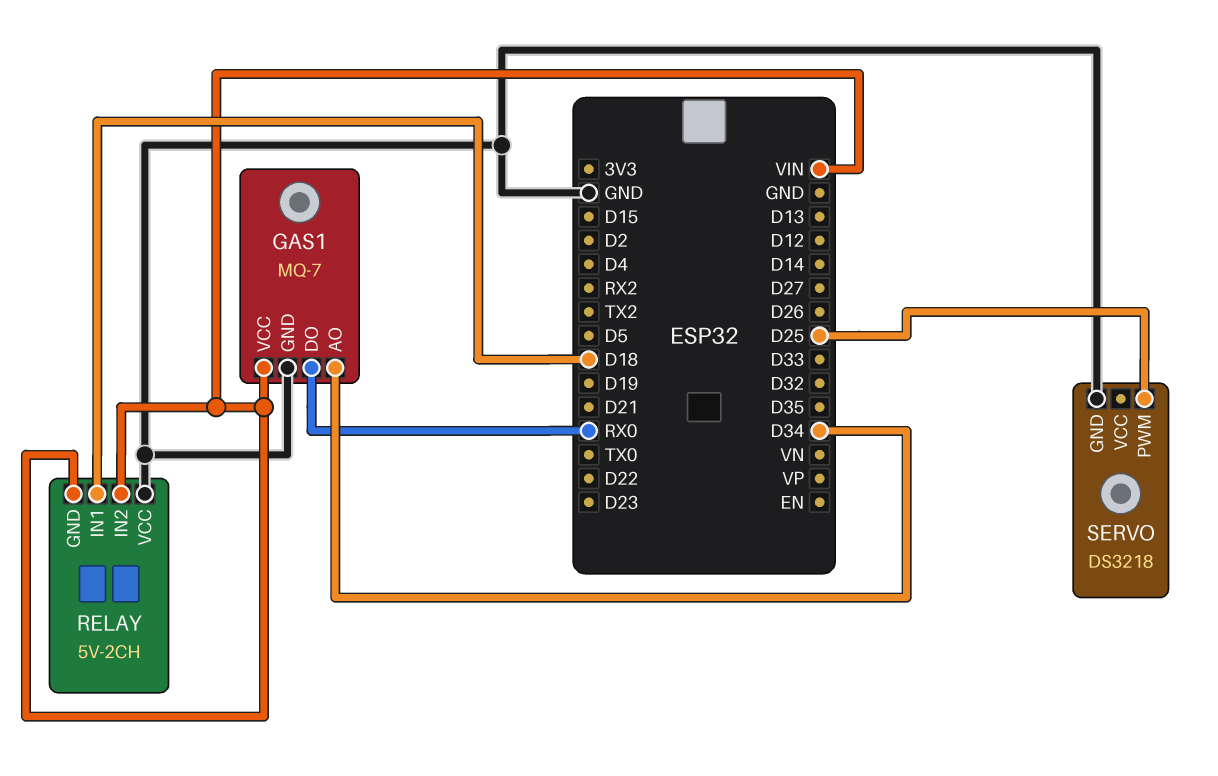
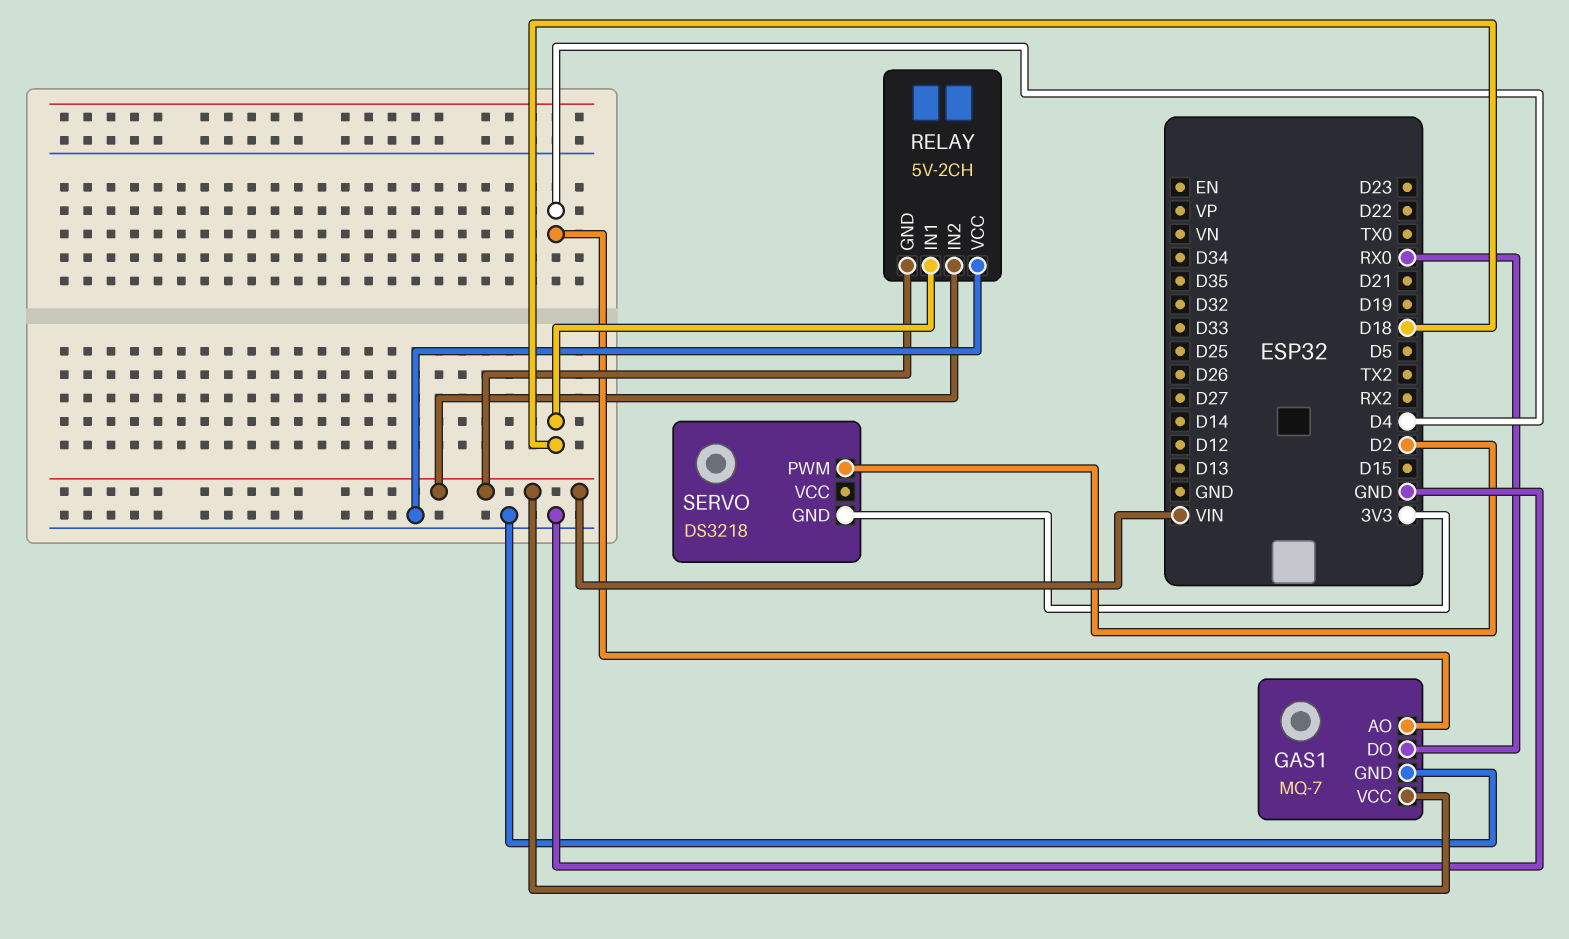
GAS1 pin AO: D34 -> D4
SERVO pin GND: GND -> 3V3
SERVO pin PWM: D25 -> D2

